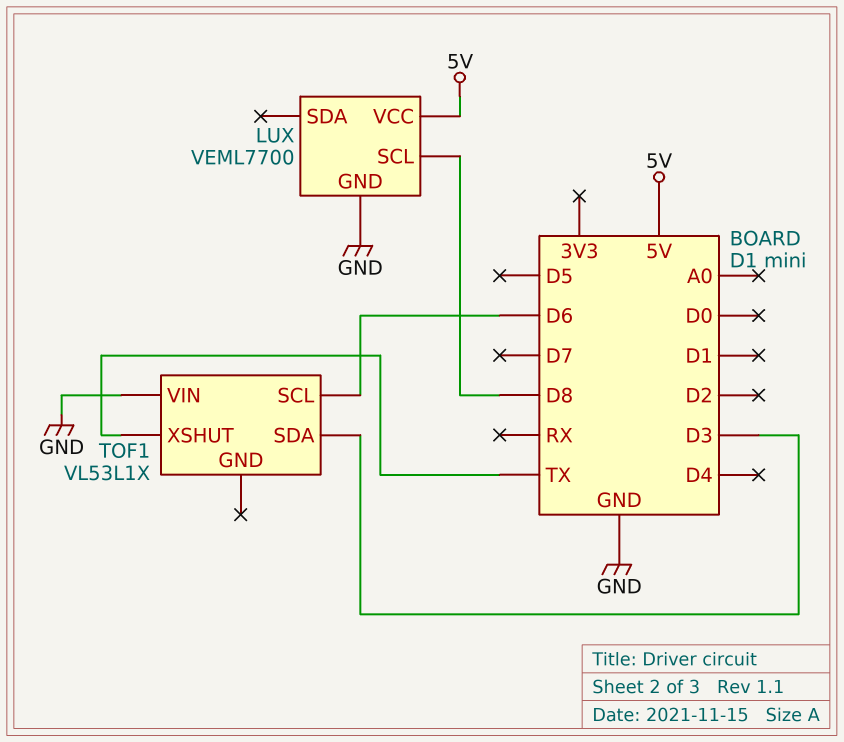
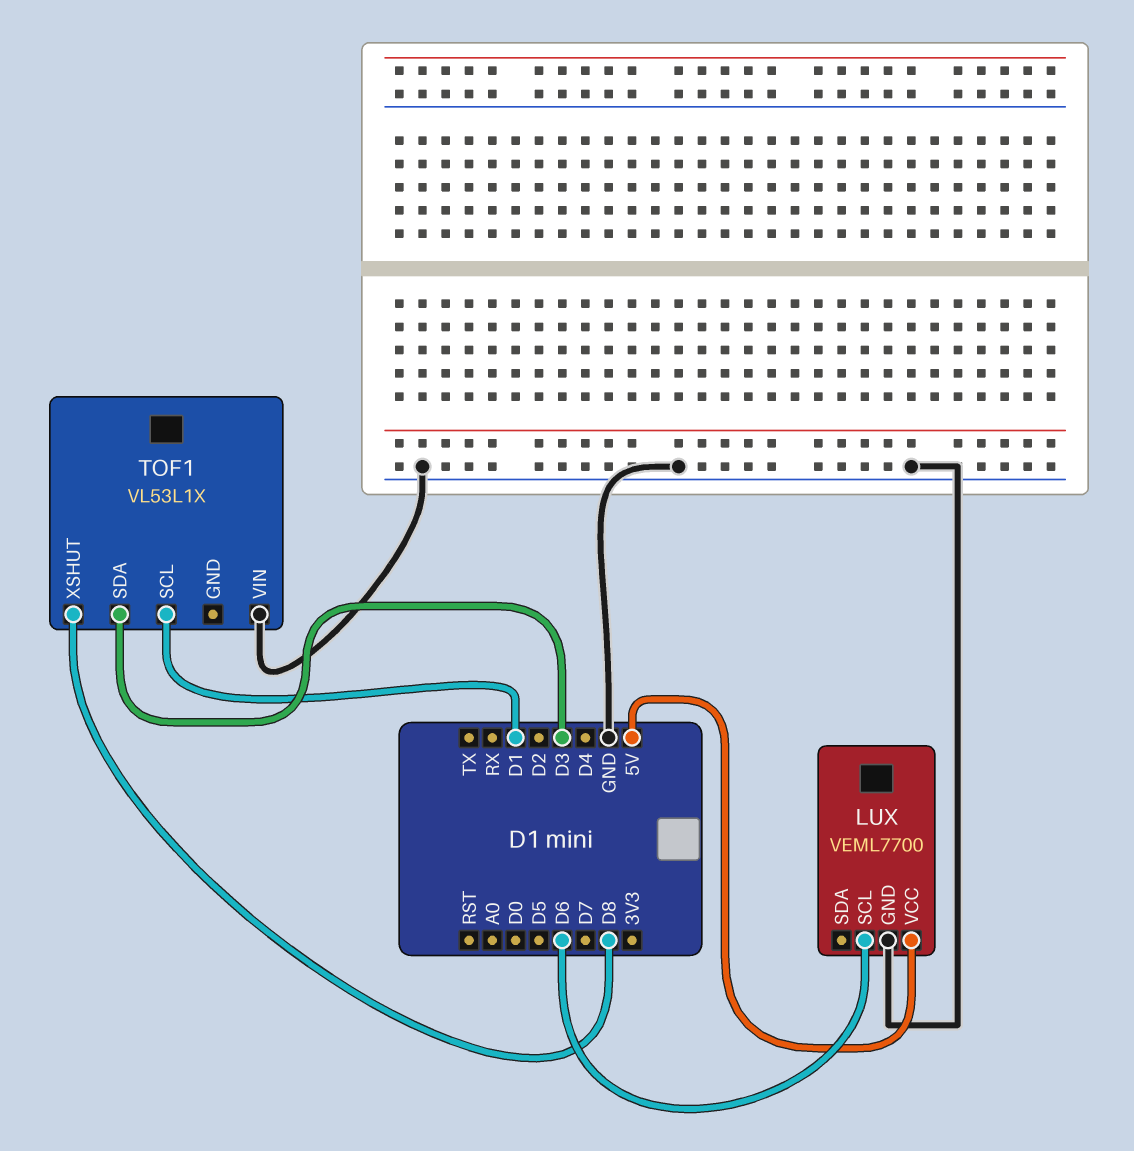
LUX pin SCL: D8 -> D6
TOF1 pin SCL: D6 -> D1
TOF1 pin XSHUT: TX -> D8

